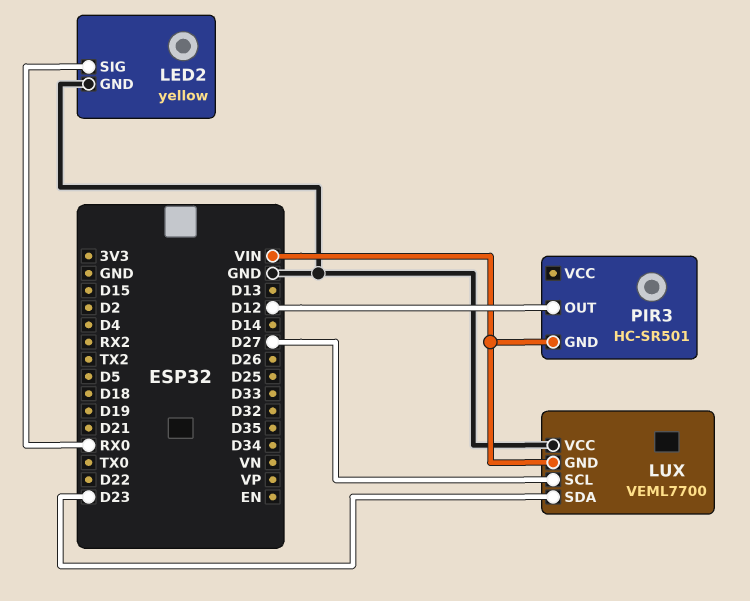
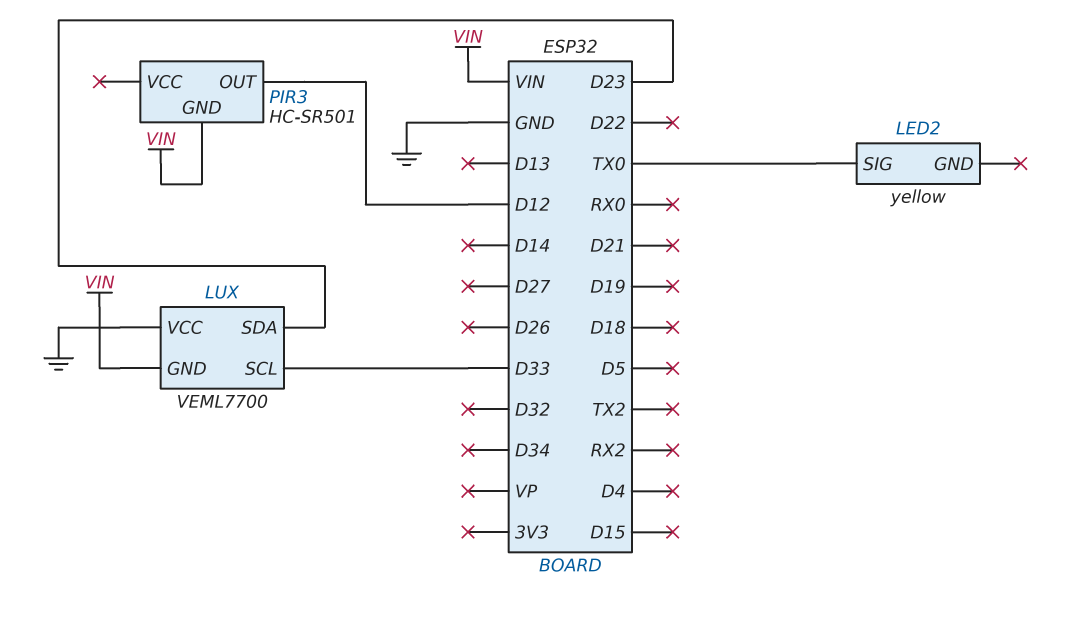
LED2 pin GND: GND -> none
LED2 pin SIG: RX0 -> TX0
LUX pin SCL: D27 -> D33

